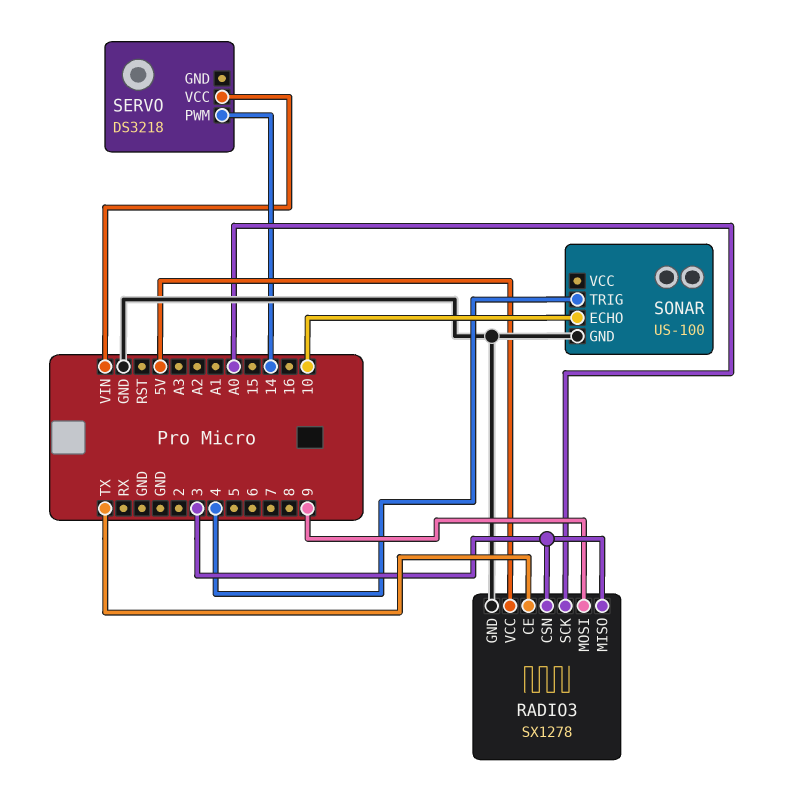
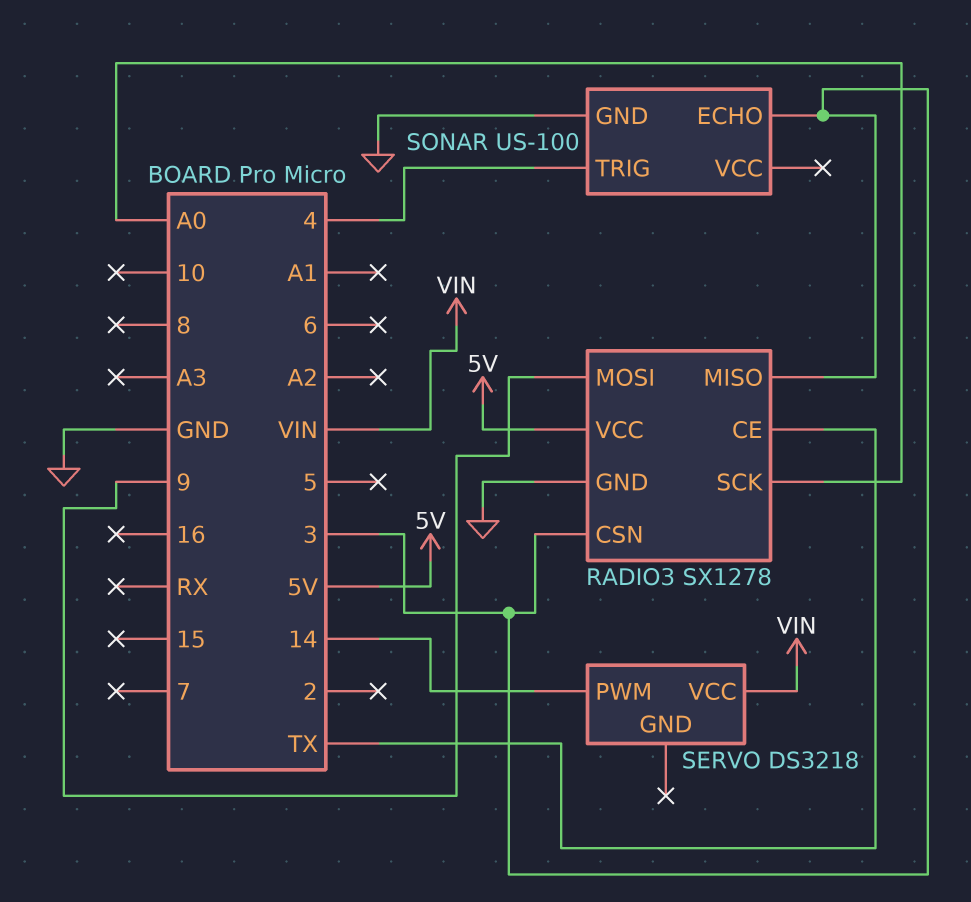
SONAR pin ECHO: 10 -> 3

